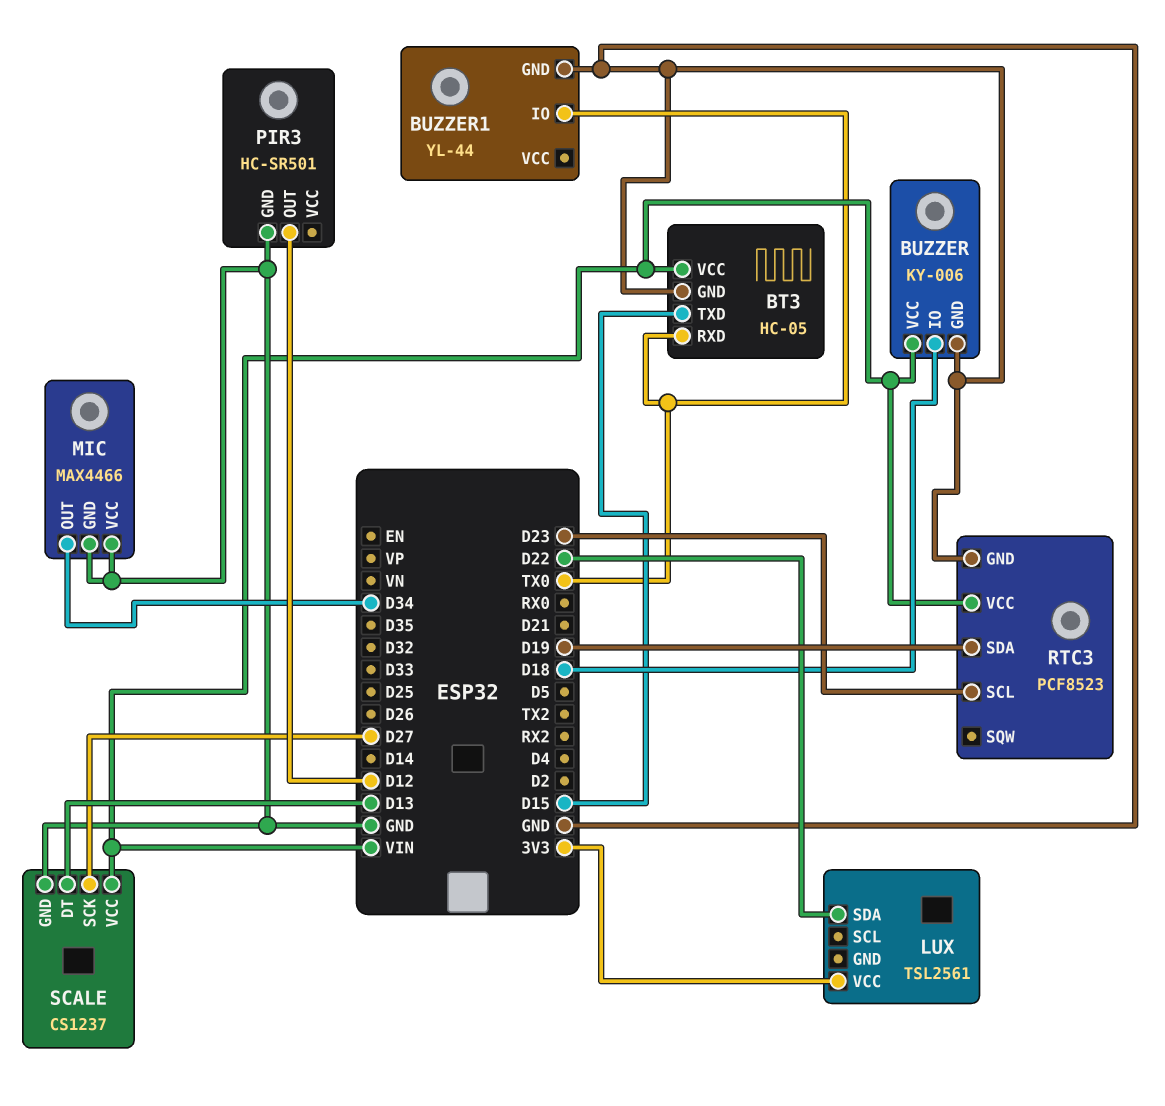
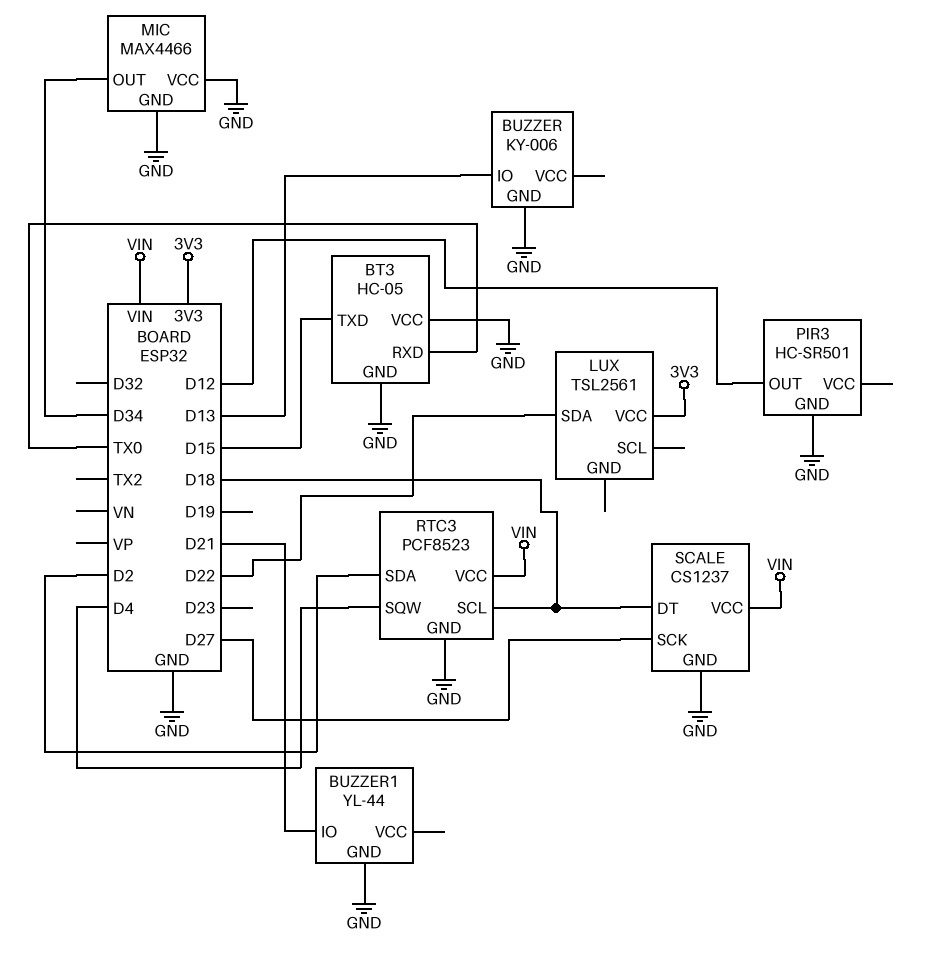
BT3 pin VCC: VIN -> GND
BUZZER pin IO: D18 -> D13
BUZZER pin VCC: VIN -> none
BUZZER1 pin IO: TX0 -> D21
RTC3 pin SCL: D23 -> D18
RTC3 pin SDA: D19 -> D2
RTC3 pin SQW: none -> D4
SCALE pin DT: D13 -> D18

